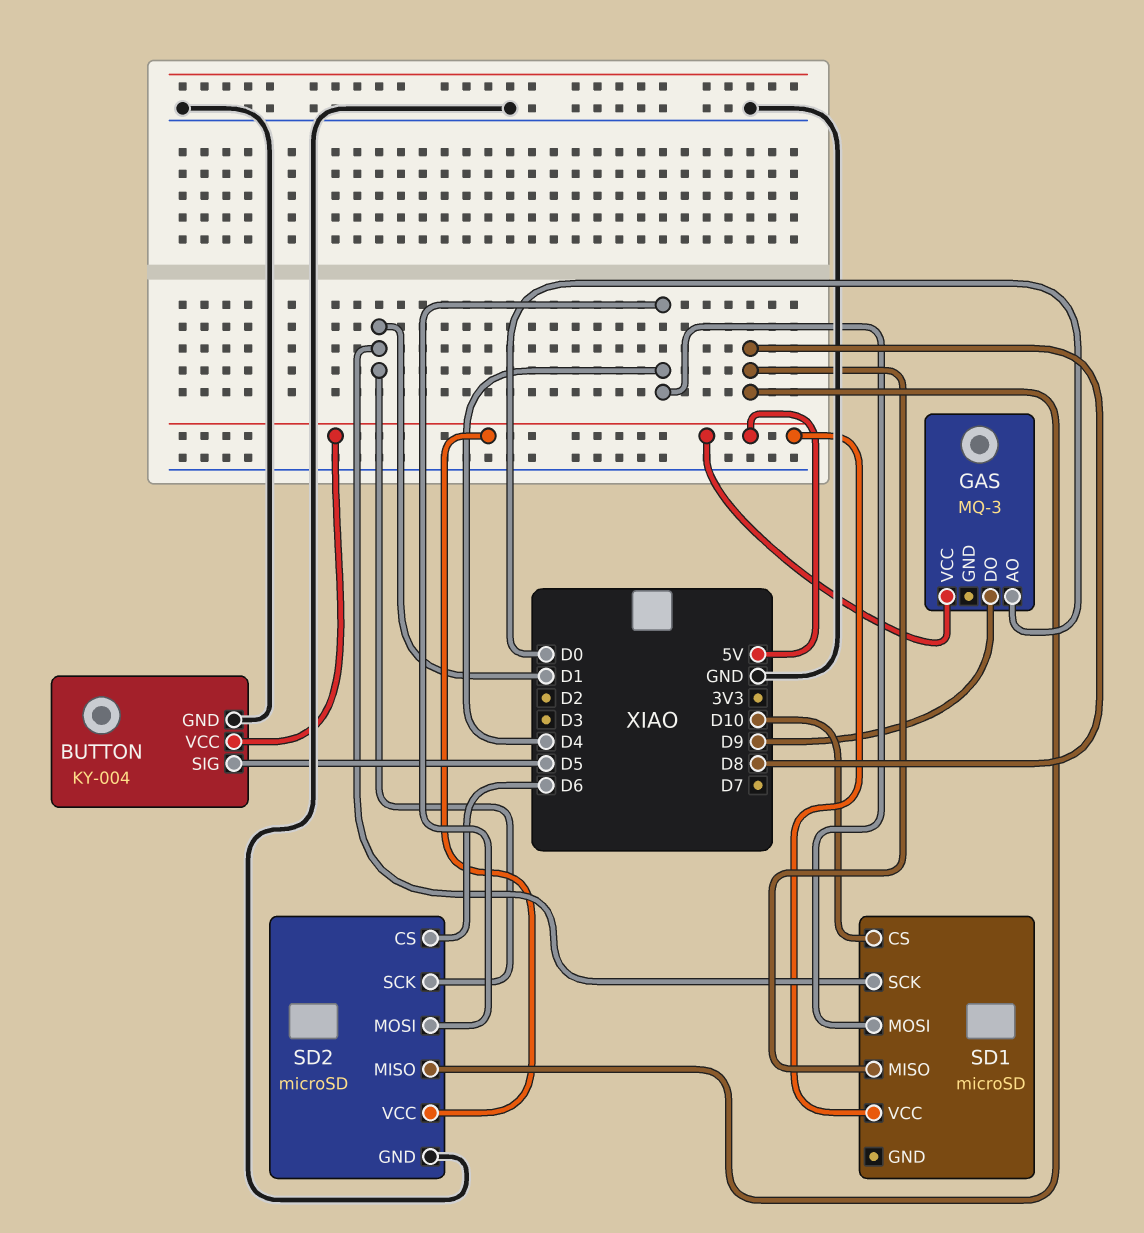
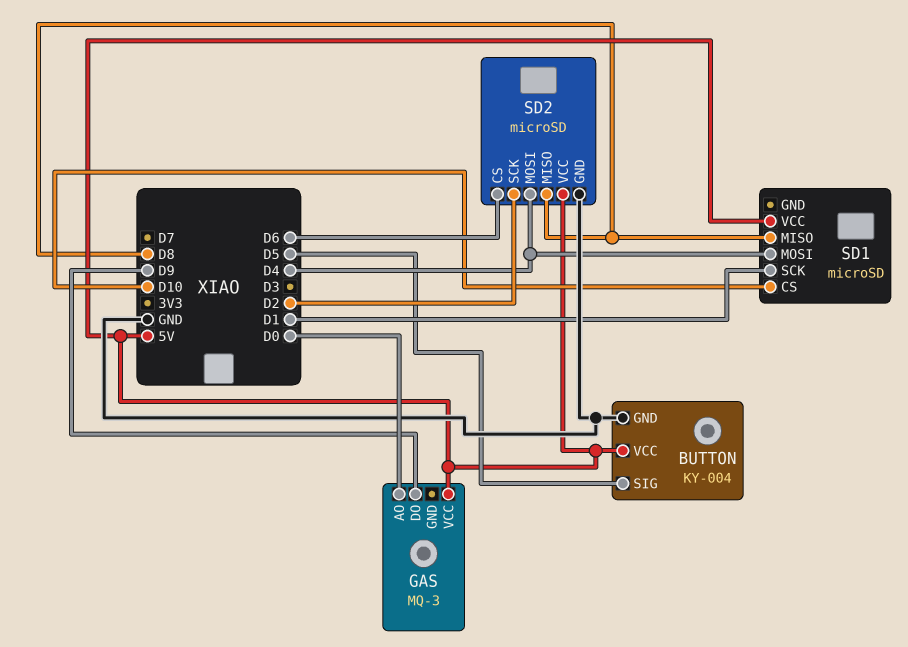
SD2 pin SCK: D1 -> D2

